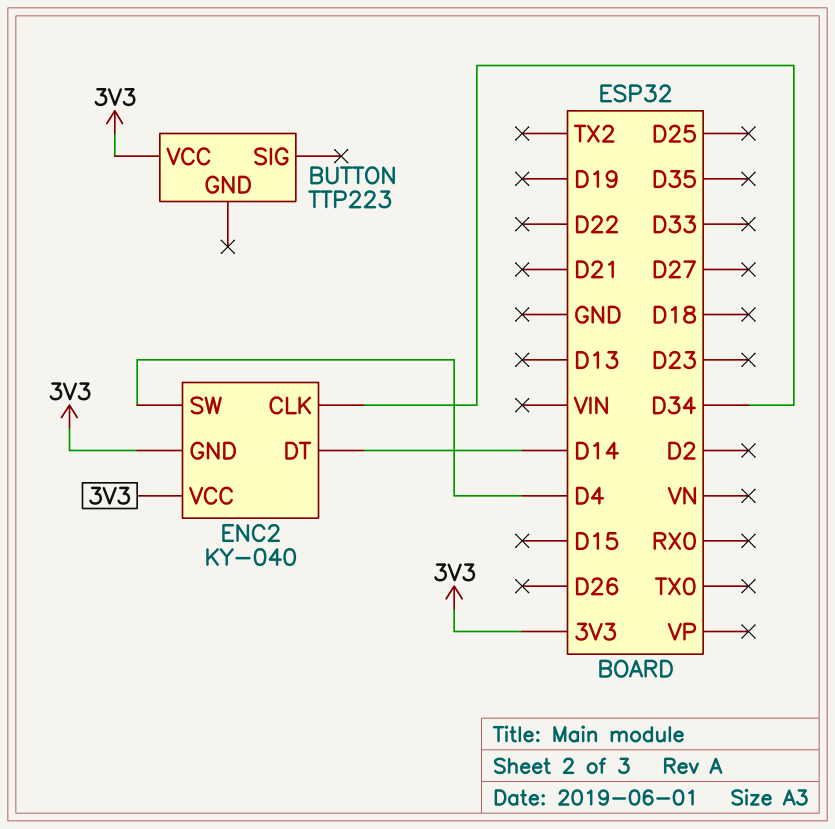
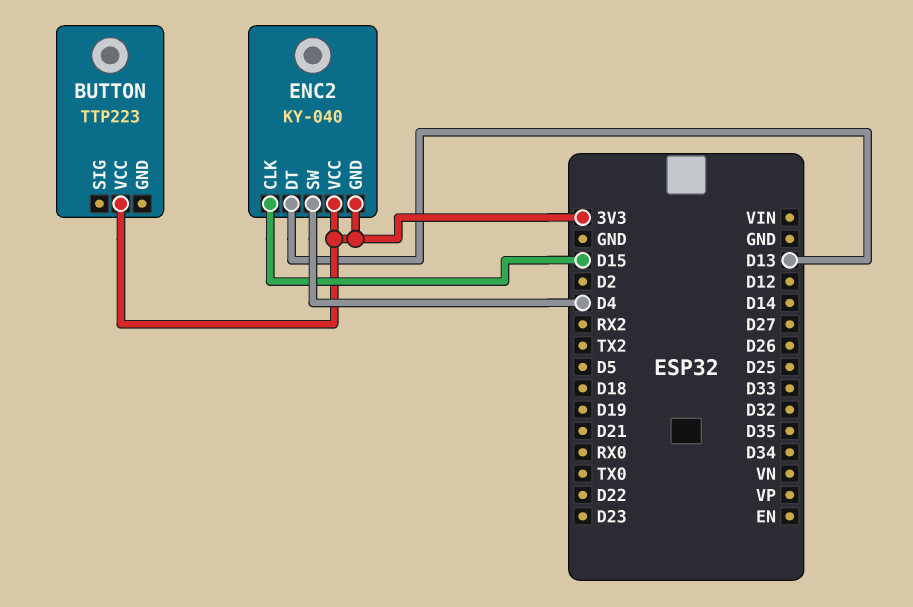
ENC2 pin CLK: D34 -> D15
ENC2 pin DT: D14 -> D13

